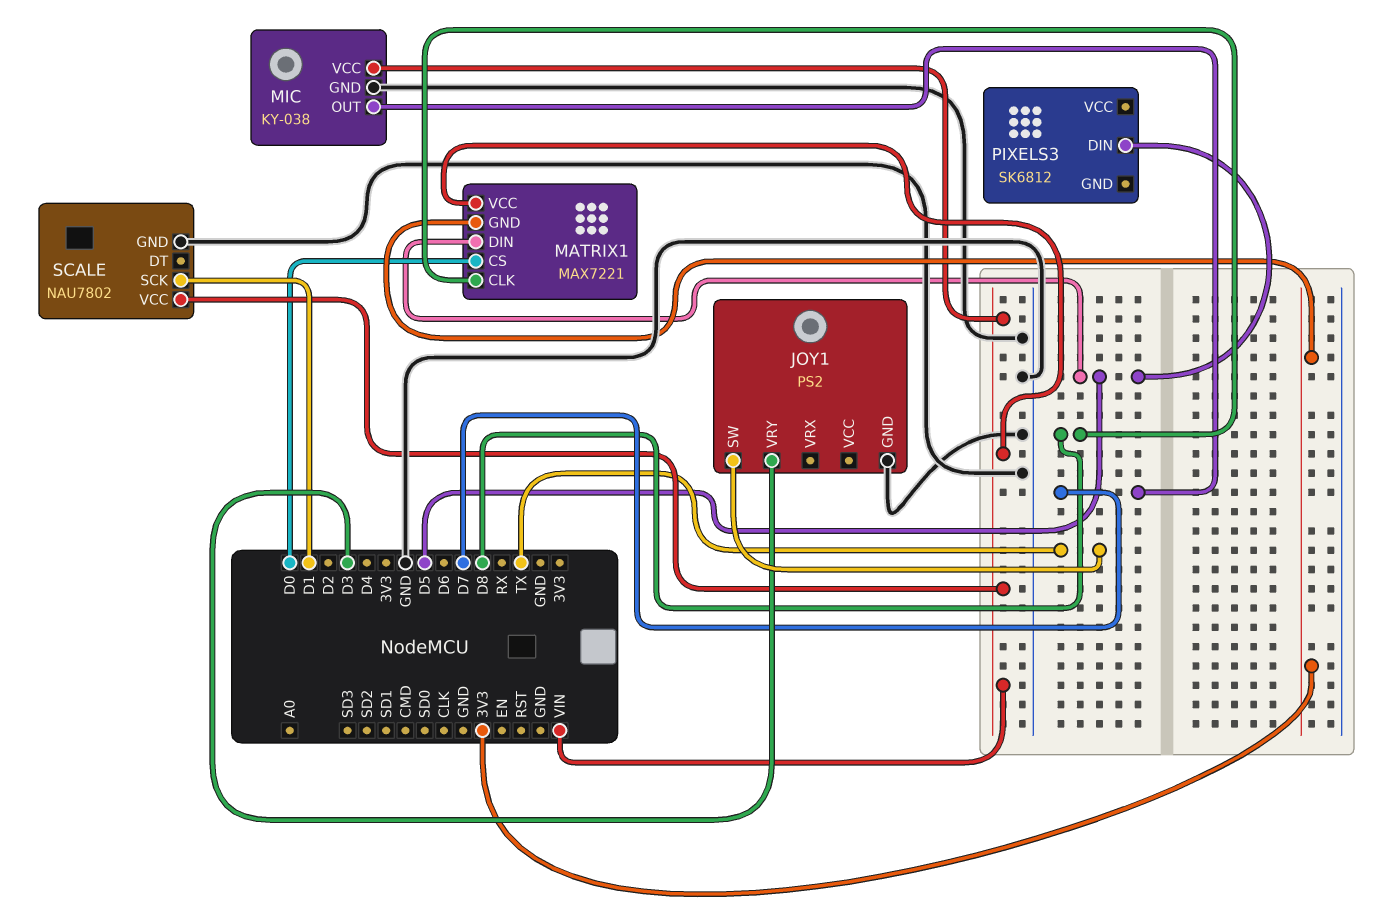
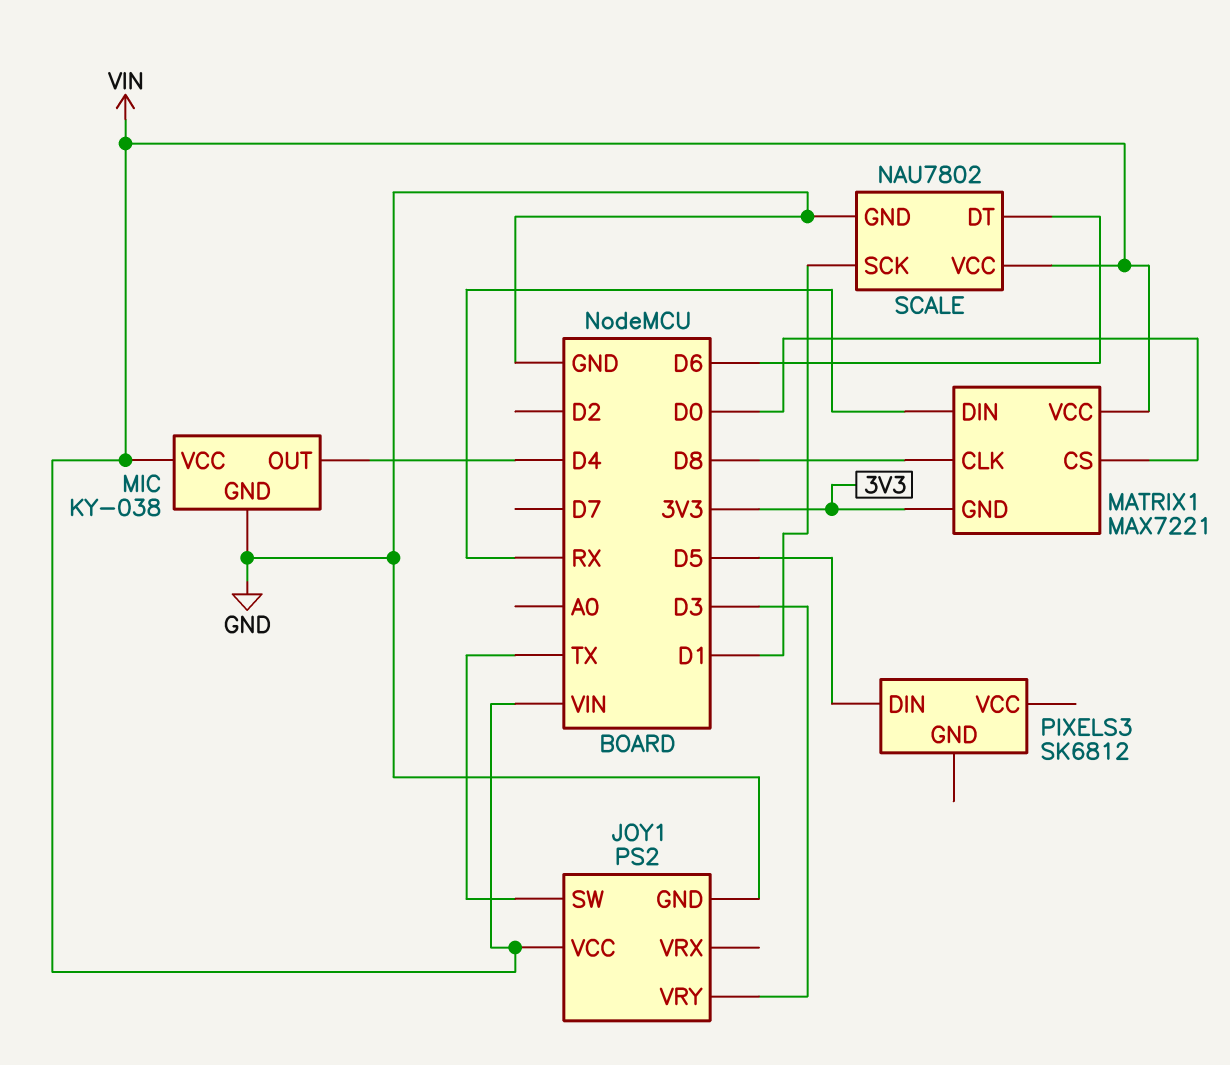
JOY1 pin VCC: none -> VIN
MATRIX1 pin DIN: D5 -> RX
MIC pin OUT: D7 -> D4
SCALE pin DT: none -> D6

